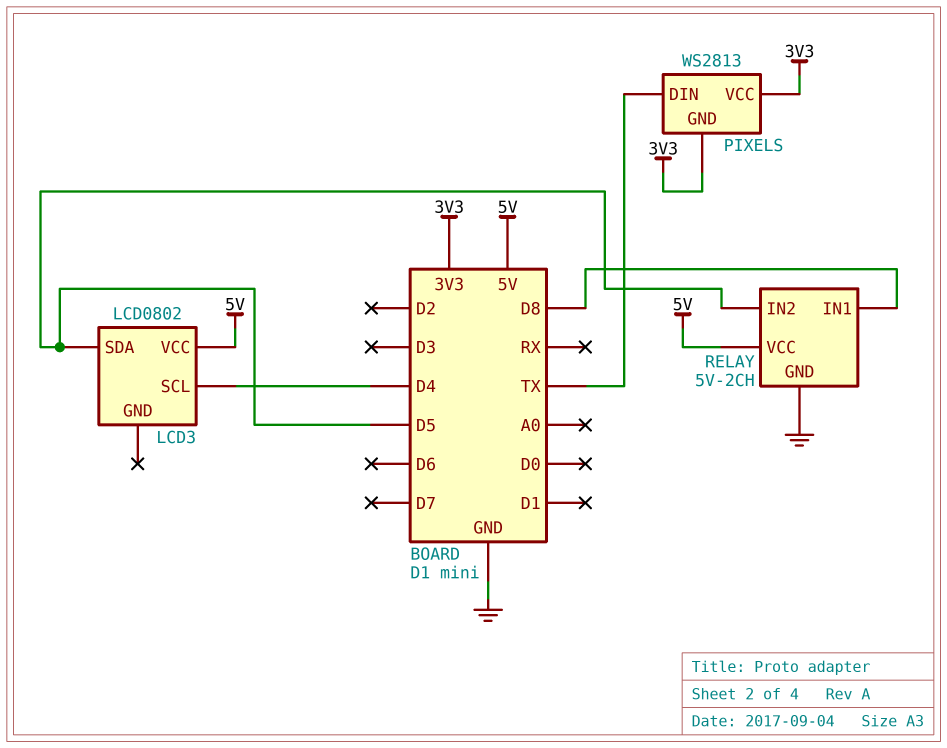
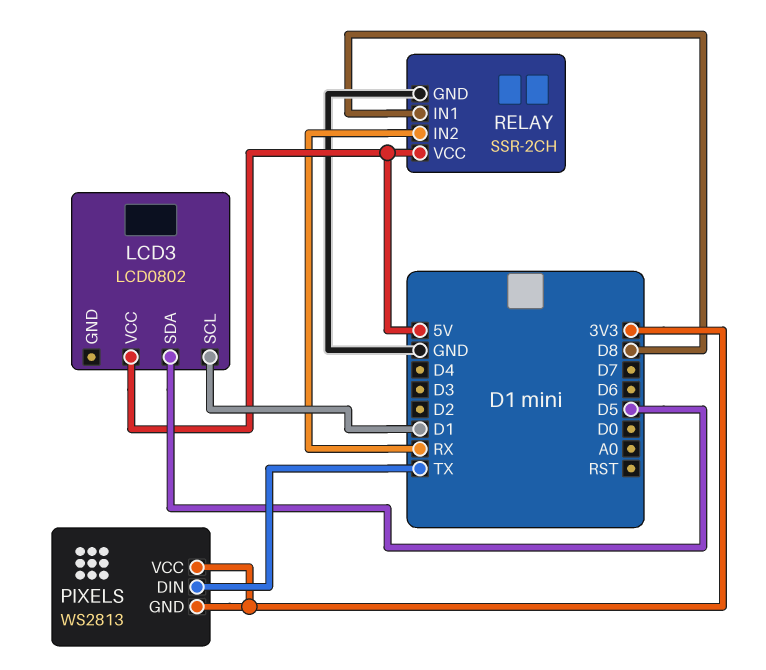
LCD3 pin SCL: D4 -> D1
RELAY: 5V-2CH -> SSR-2CH
RELAY pin IN2: D5 -> RX

